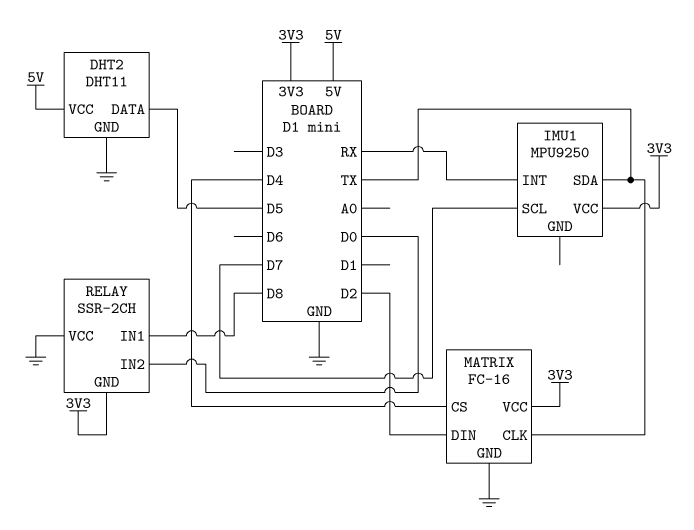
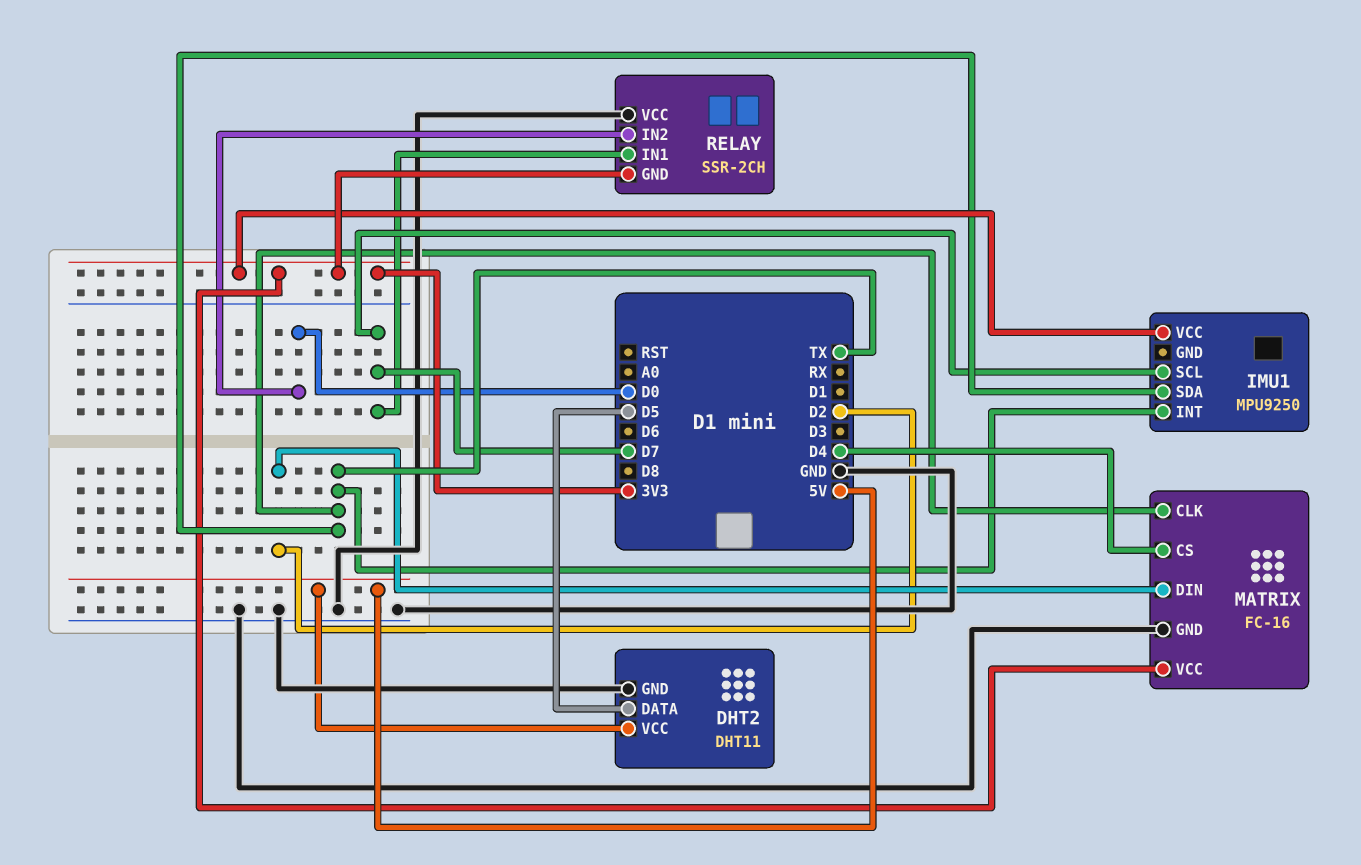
IMU1 pin INT: RX -> TX
RELAY pin IN1: D8 -> D7

